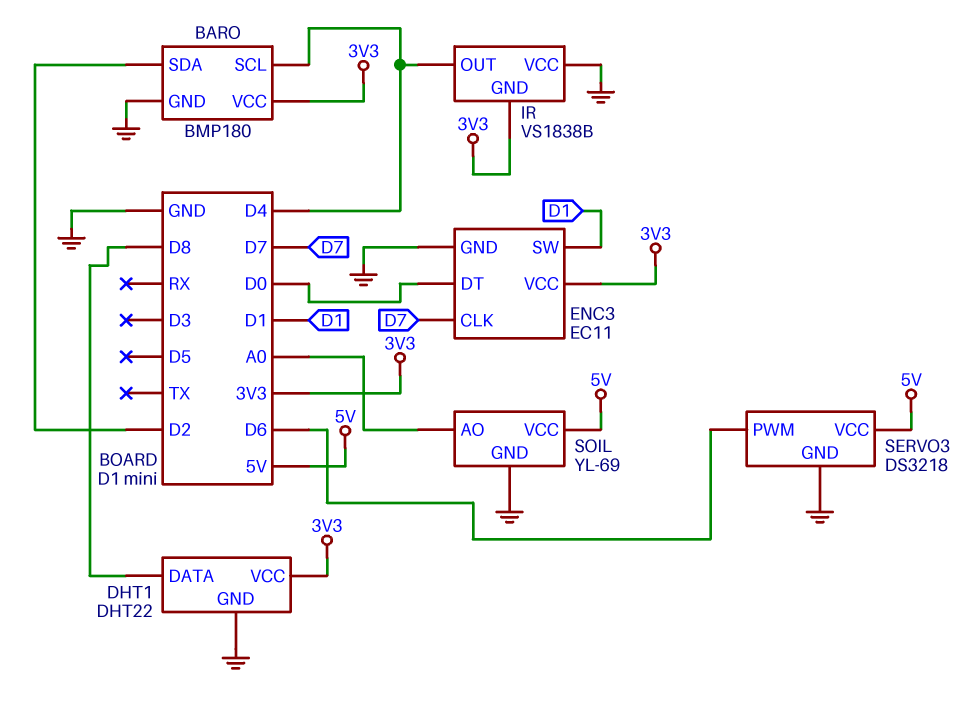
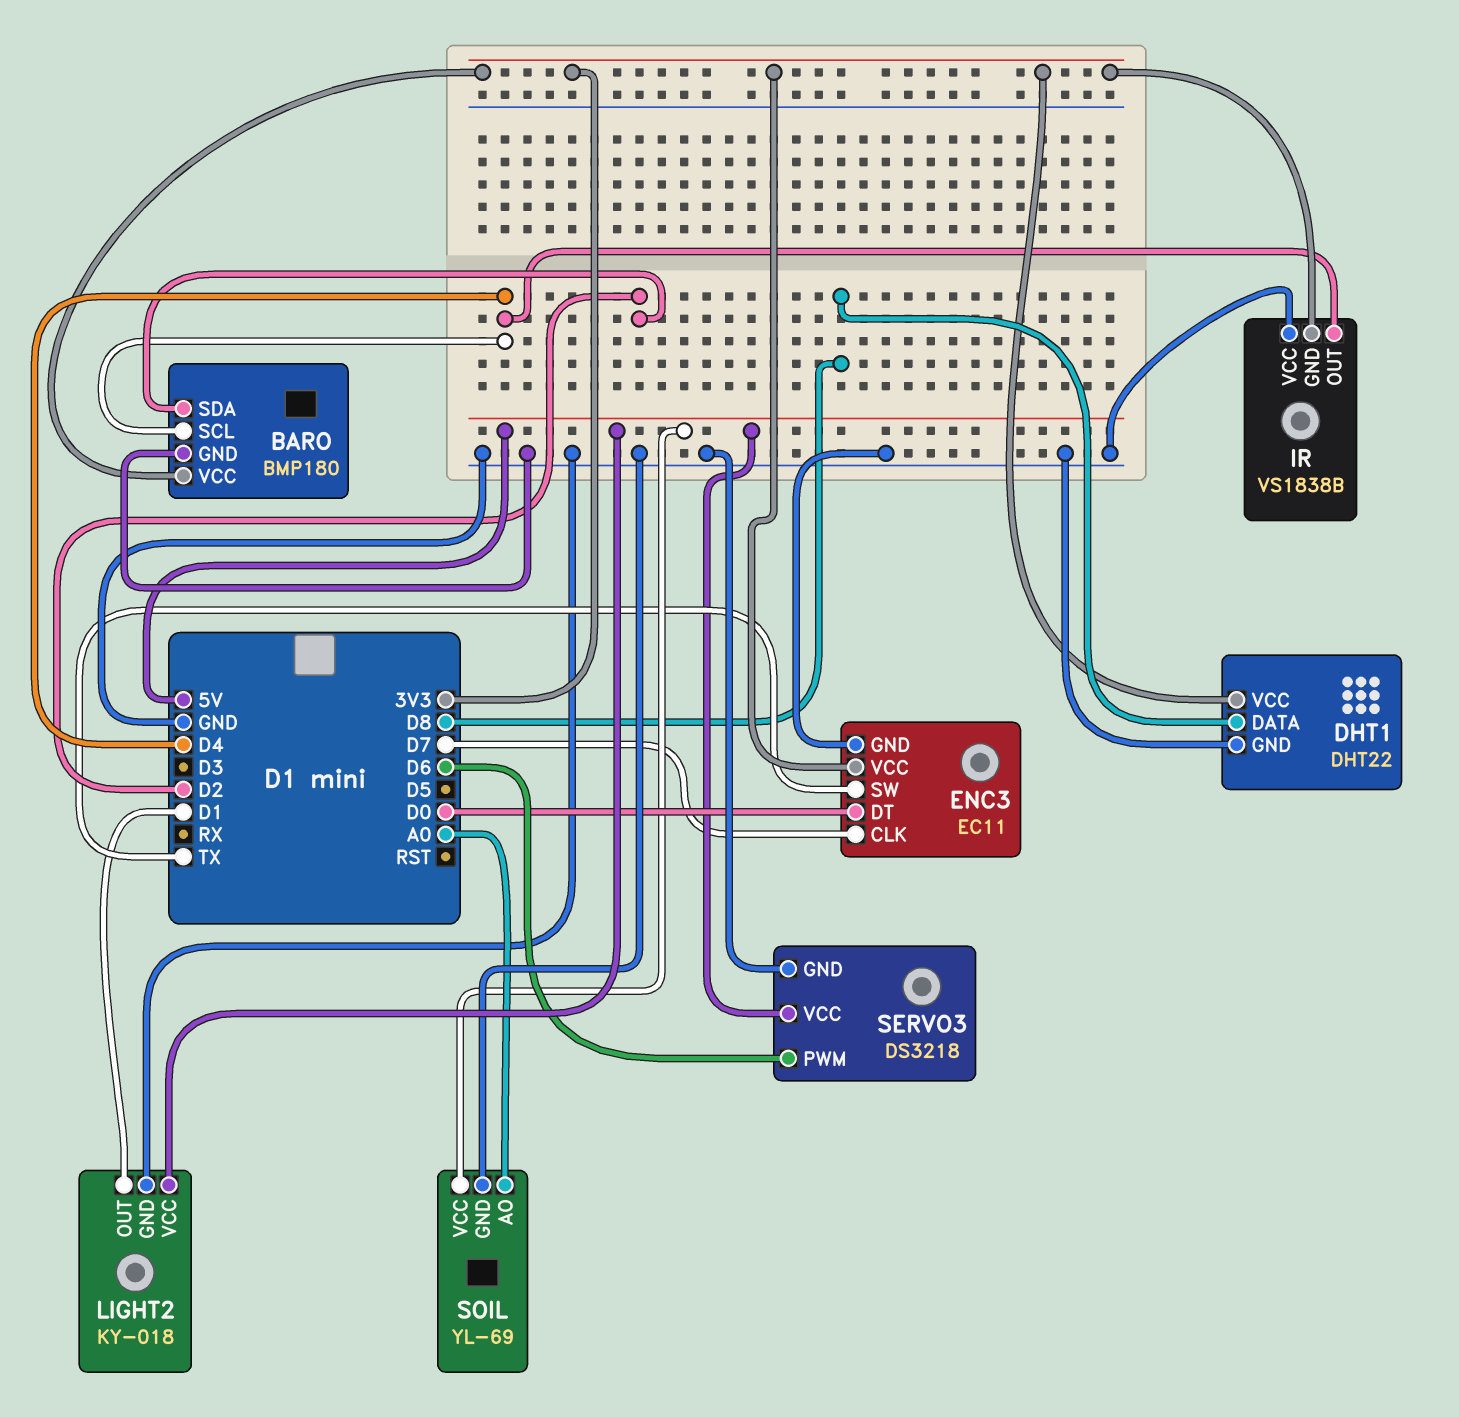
ENC3 pin SW: D1 -> TX
LIGHT2: none -> KY-018
LIGHT2 pin GND: none -> GND
LIGHT2 pin OUT: none -> D1
LIGHT2 pin VCC: none -> 5V

